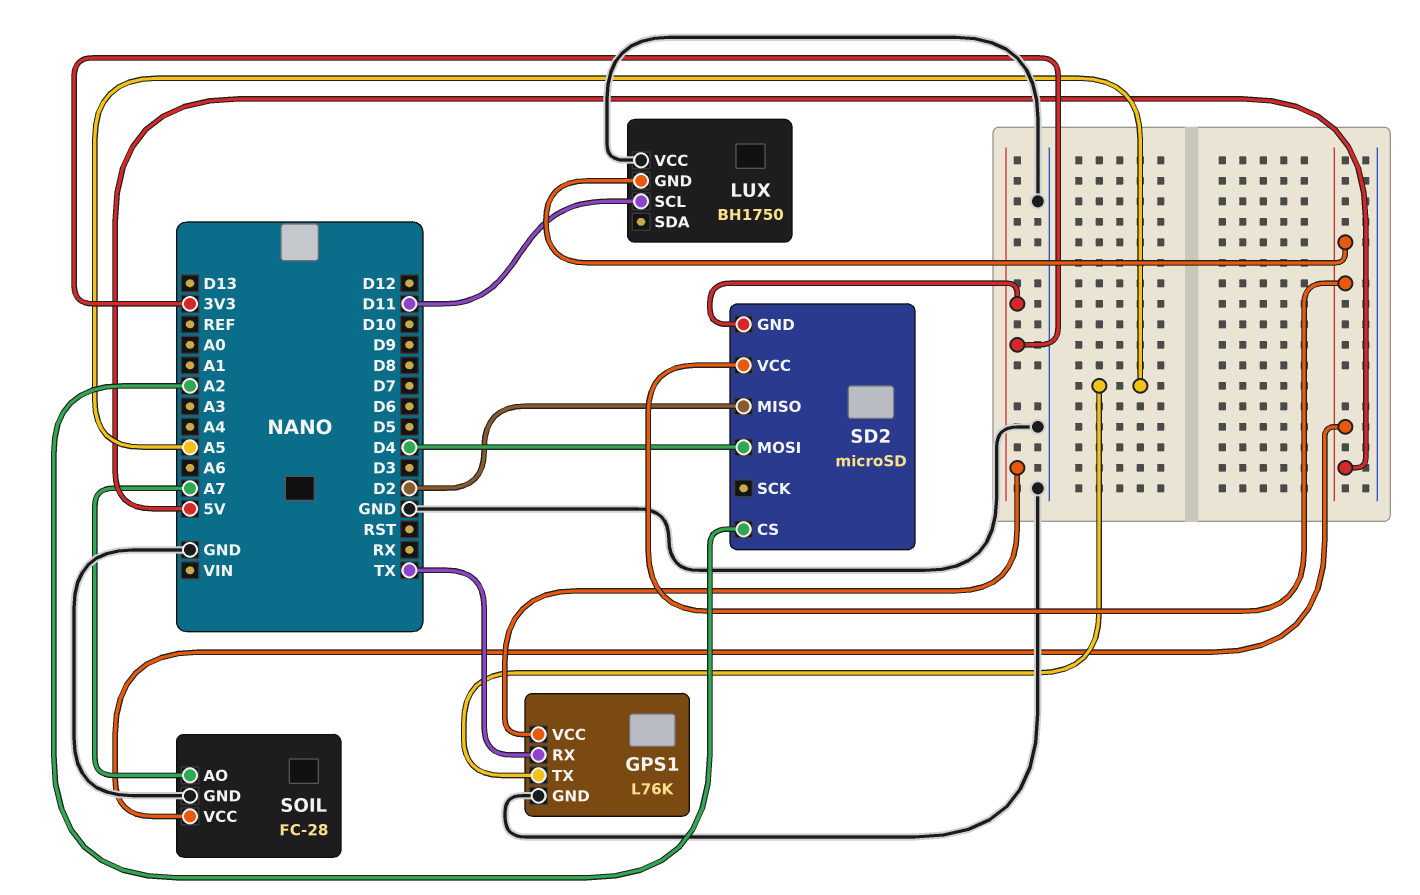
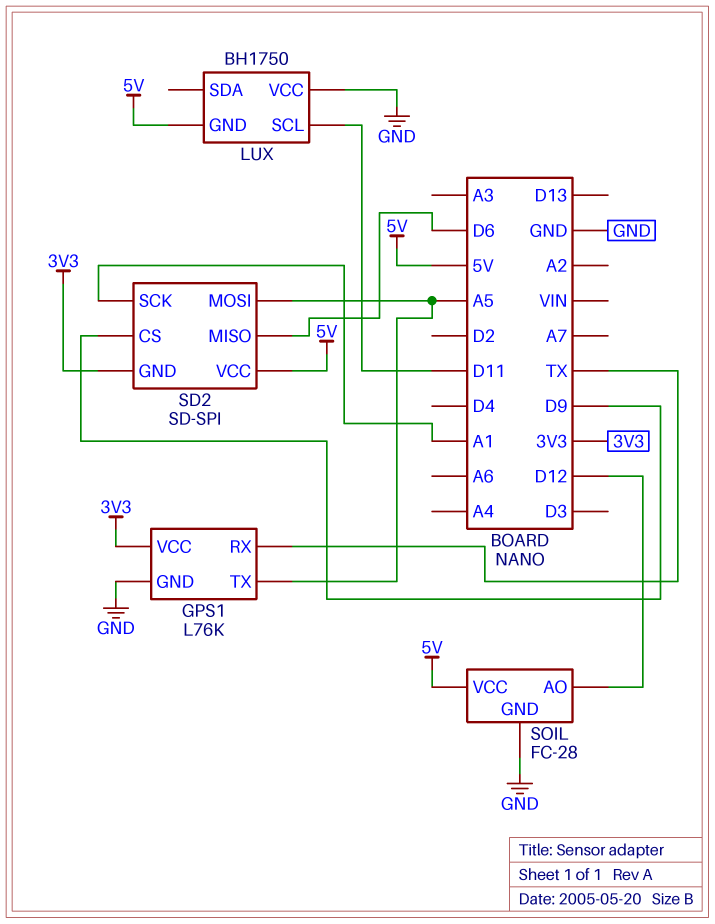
SD2: microSD -> SD-SPI
SD2 pin CS: A2 -> D9
SD2 pin MISO: D2 -> D6
SD2 pin MOSI: D4 -> A5
SD2 pin SCK: none -> A1
SOIL pin AO: A7 -> D12

